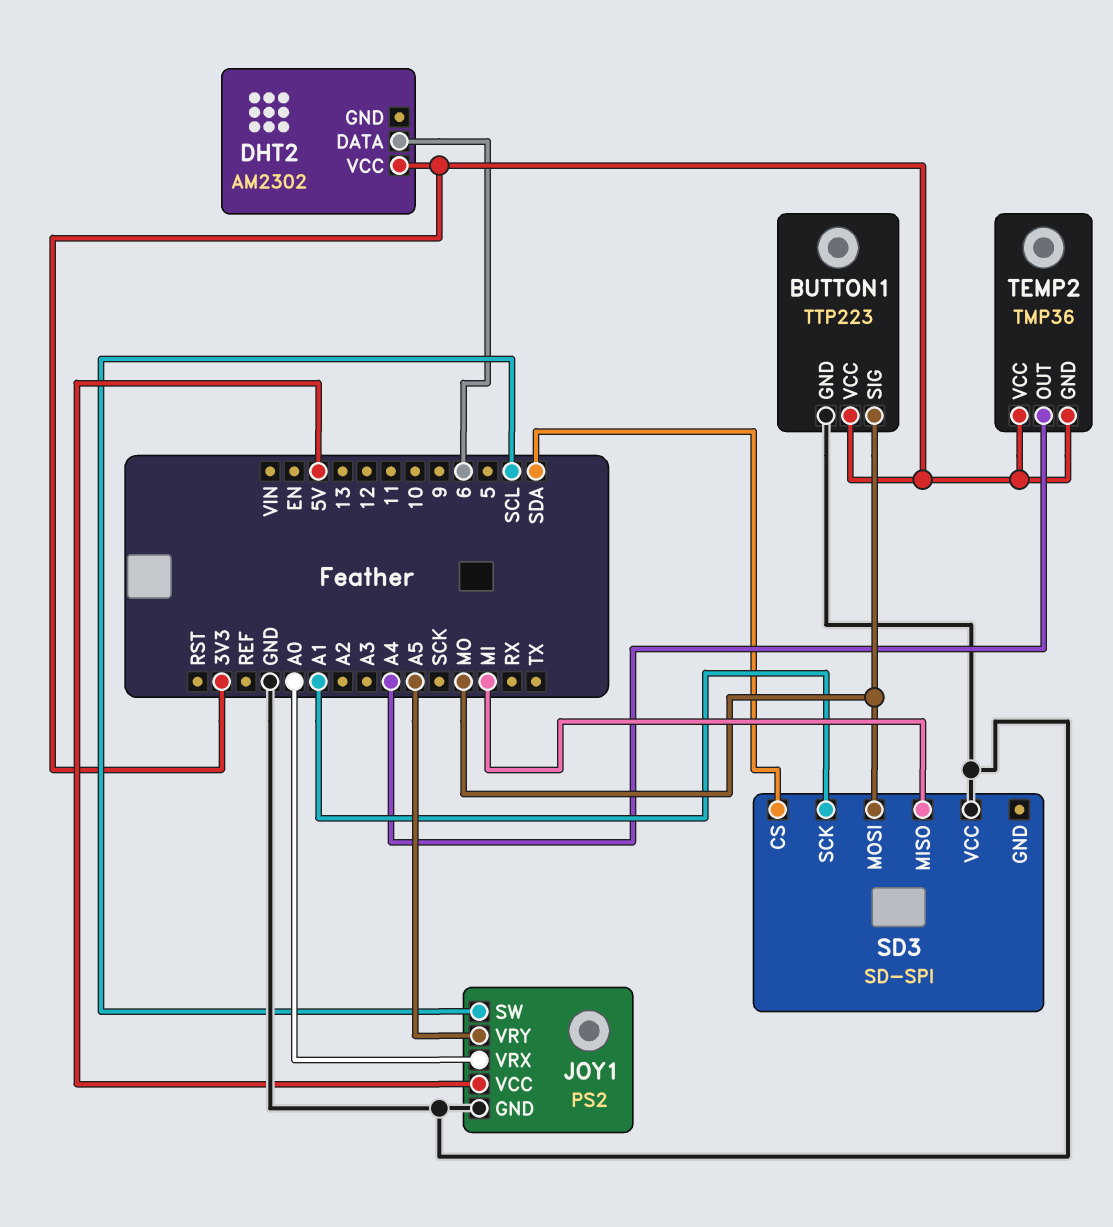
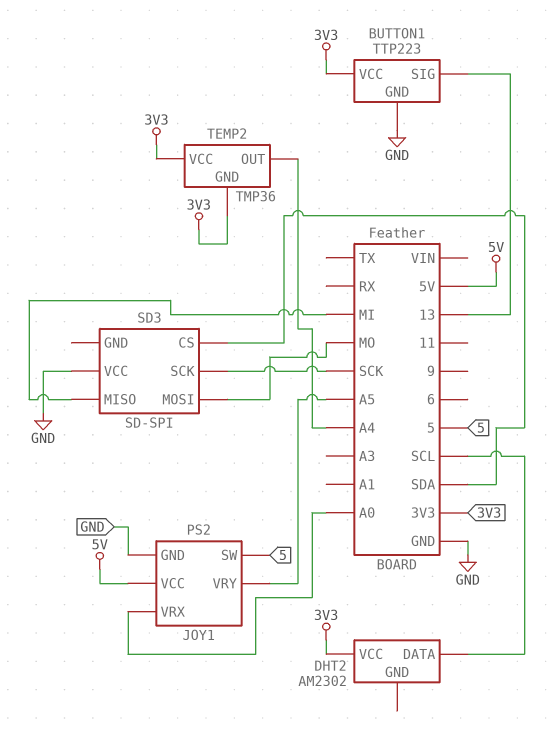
BUTTON1 pin SIG: MO -> 13
DHT2 pin DATA: 6 -> SCL
JOY1 pin SW: SCL -> 5
SD3 pin SCK: A1 -> SCK

